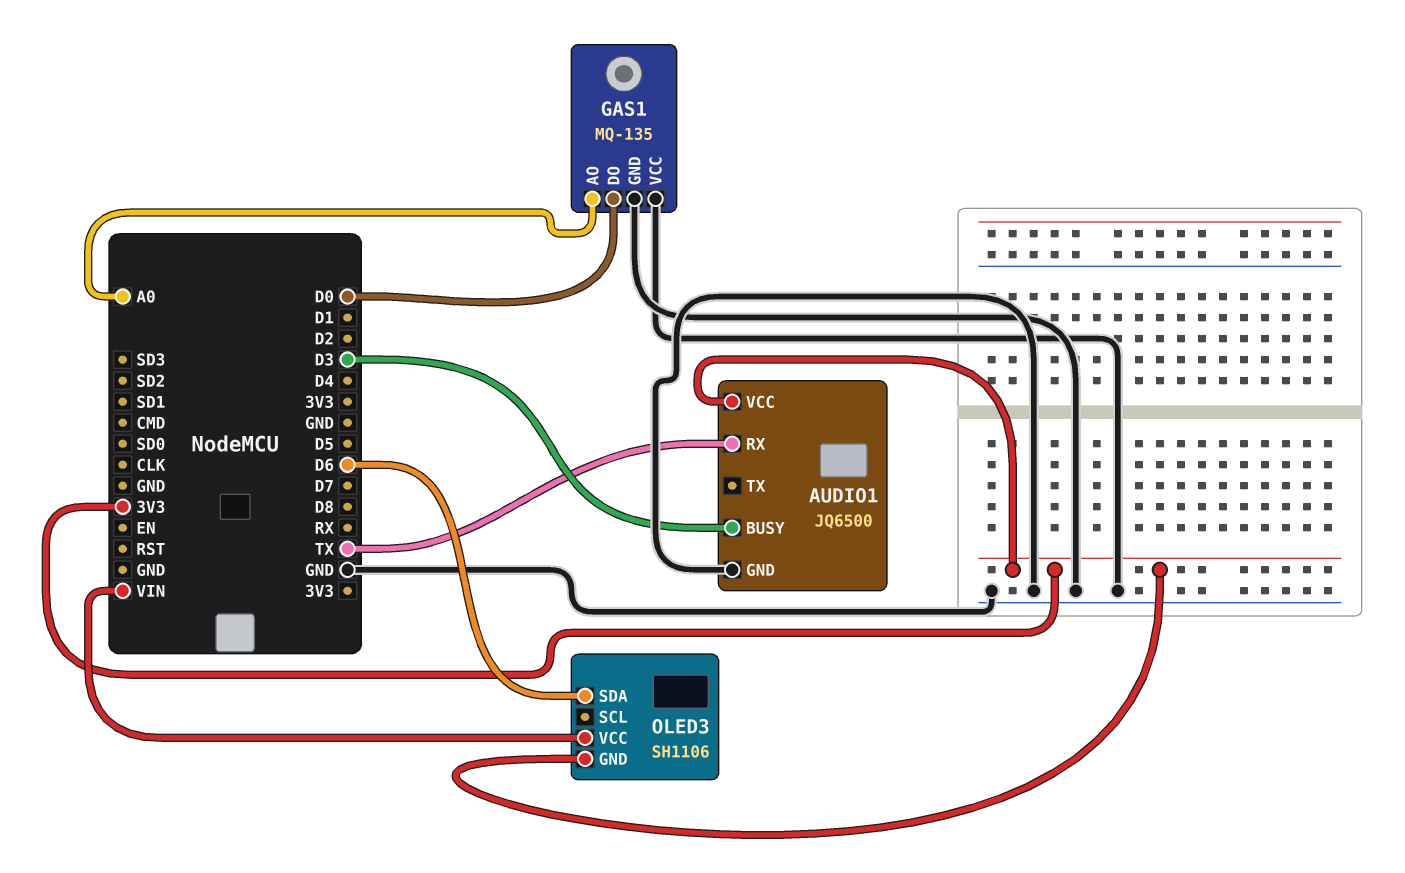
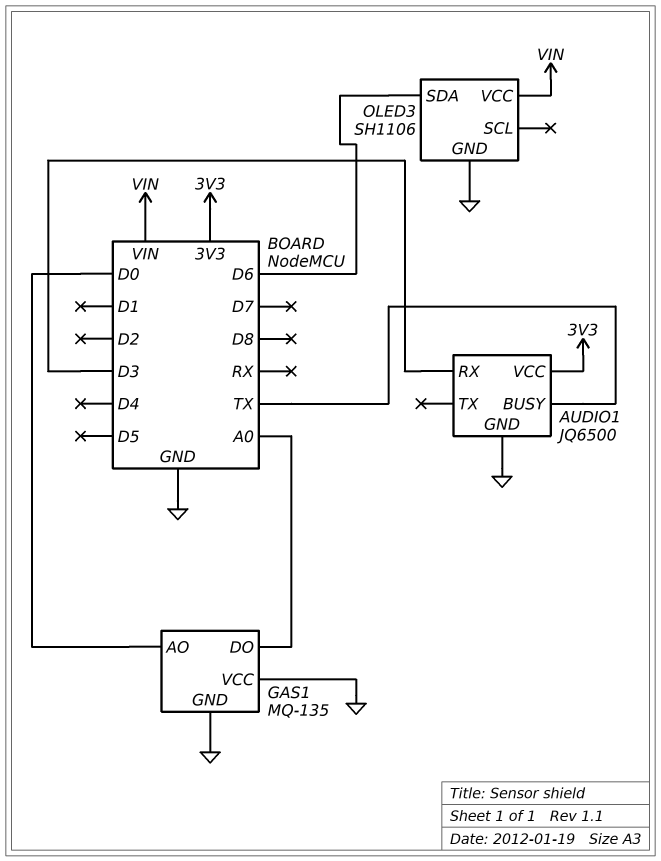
AUDIO1 pin BUSY: D3 -> TX
AUDIO1 pin RX: TX -> D3
GAS1 pin AO: A0 -> D0
GAS1 pin DO: D0 -> A0
OLED3 pin GND: 3V3 -> GND

